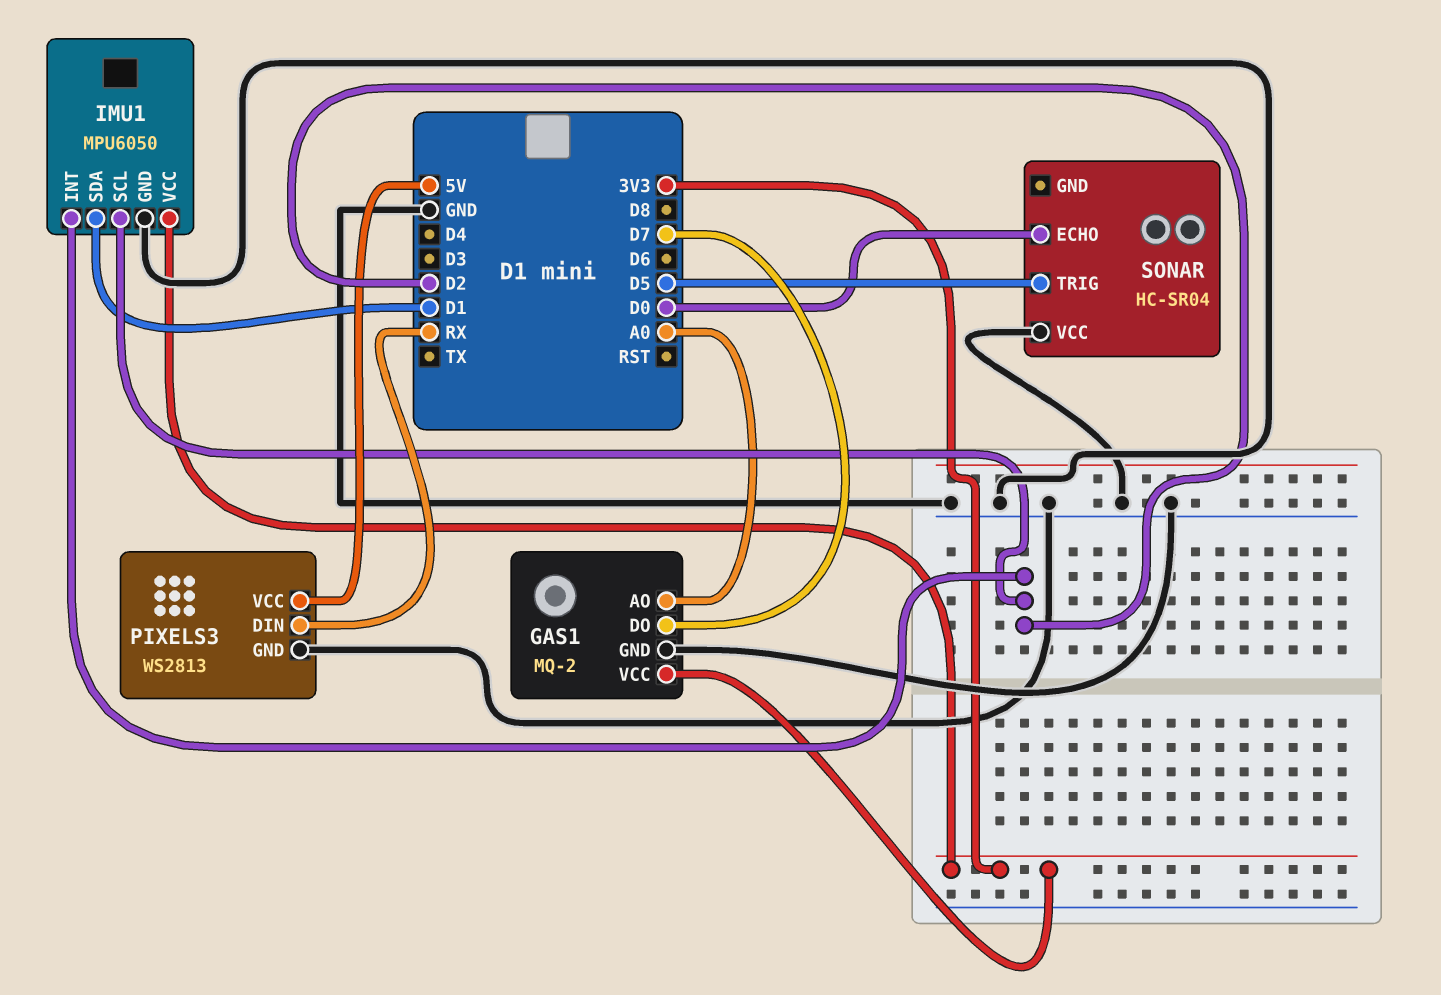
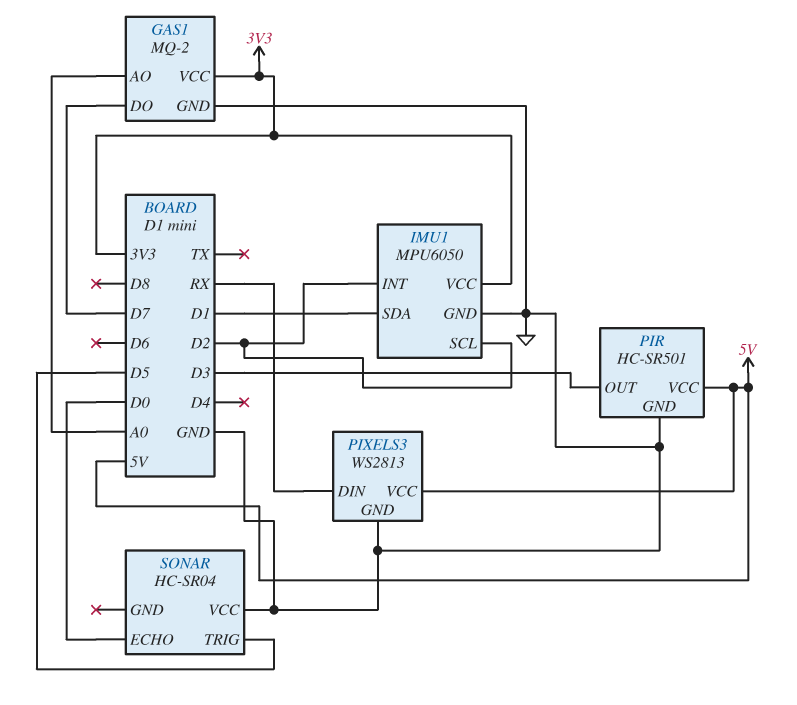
PIR: none -> HC-SR501
PIR pin GND: none -> GND
PIR pin OUT: none -> D3
PIR pin VCC: none -> 5V

